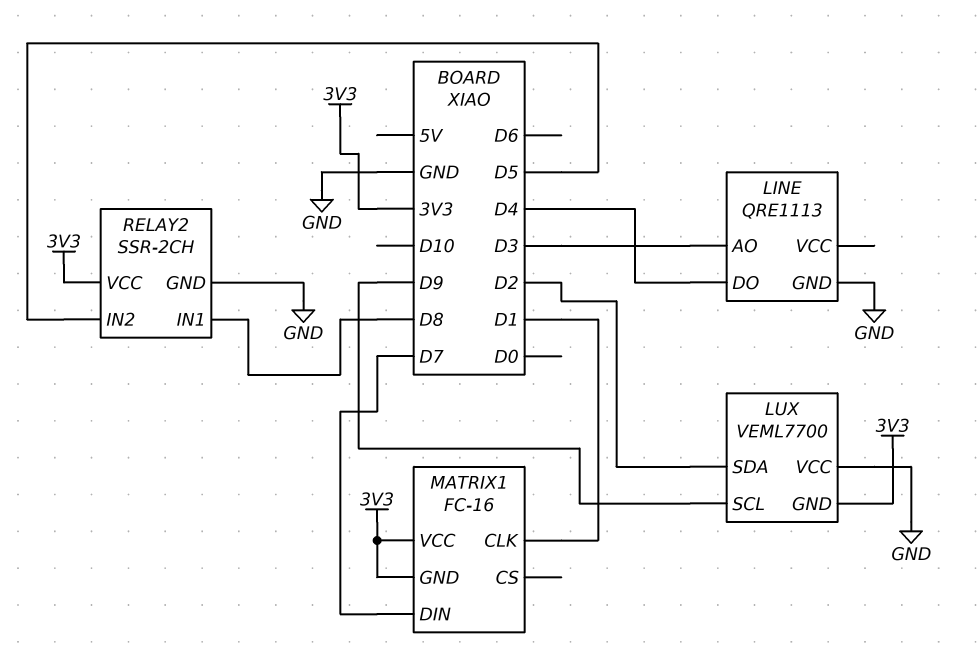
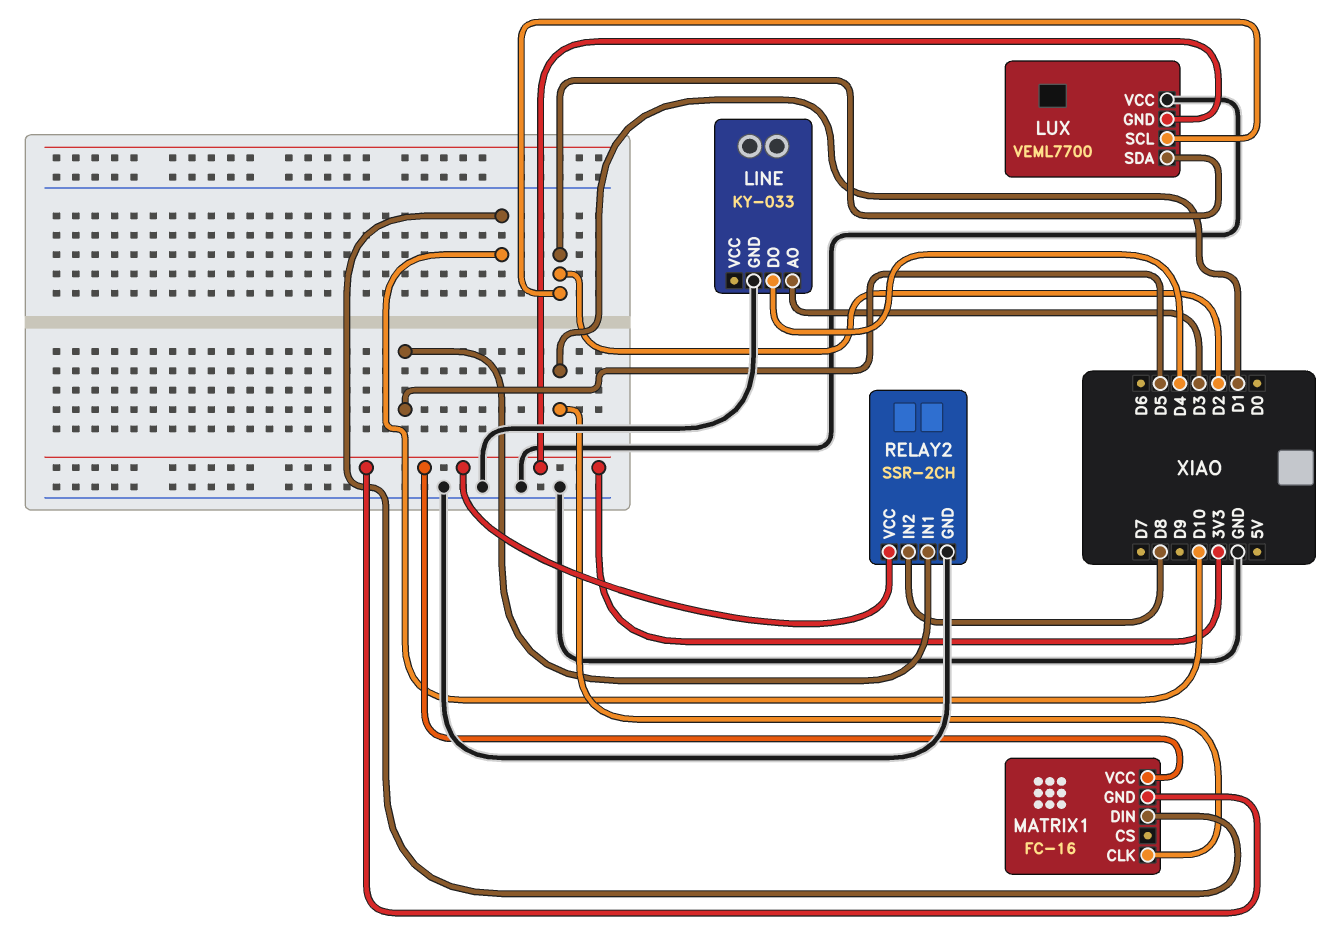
LINE: QRE1113 -> KY-033
LUX pin SCL: D9 -> D2
MATRIX1 pin DIN: D7 -> D10
RELAY2 pin IN1: D8 -> D5
RELAY2 pin IN2: D5 -> D8

